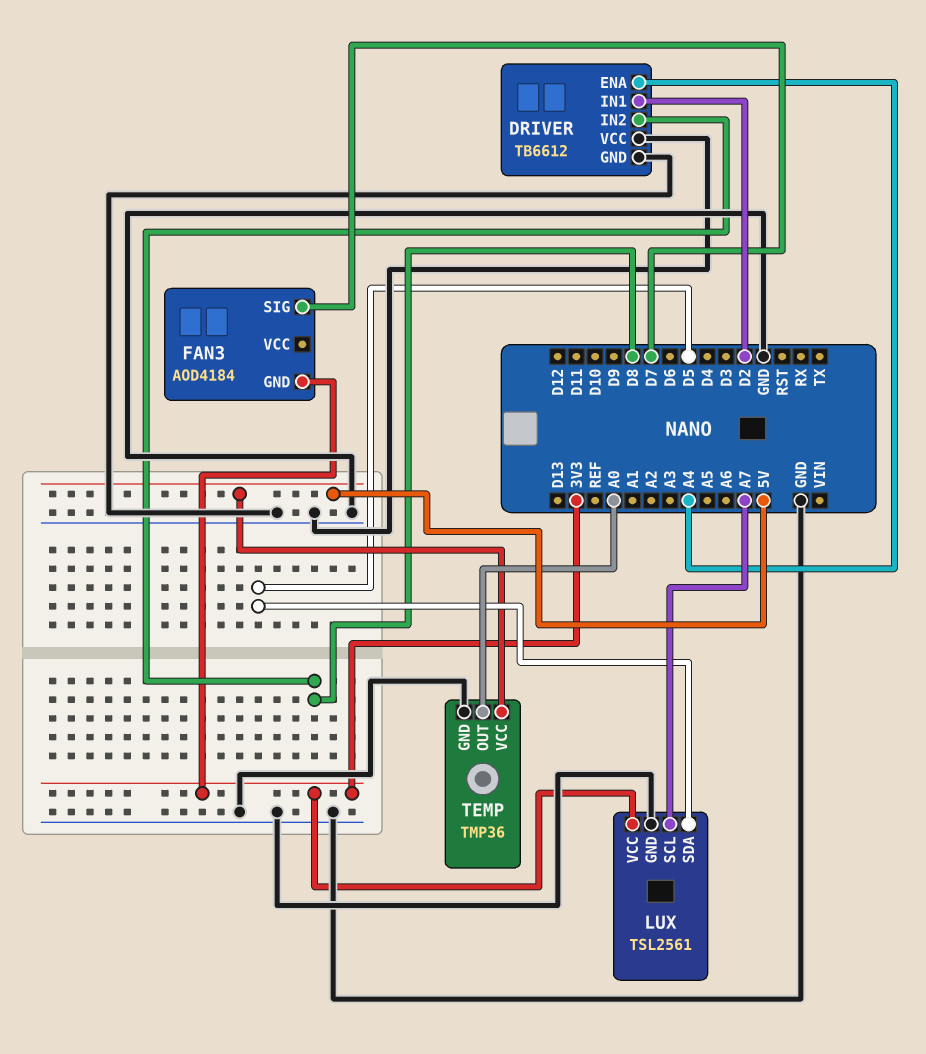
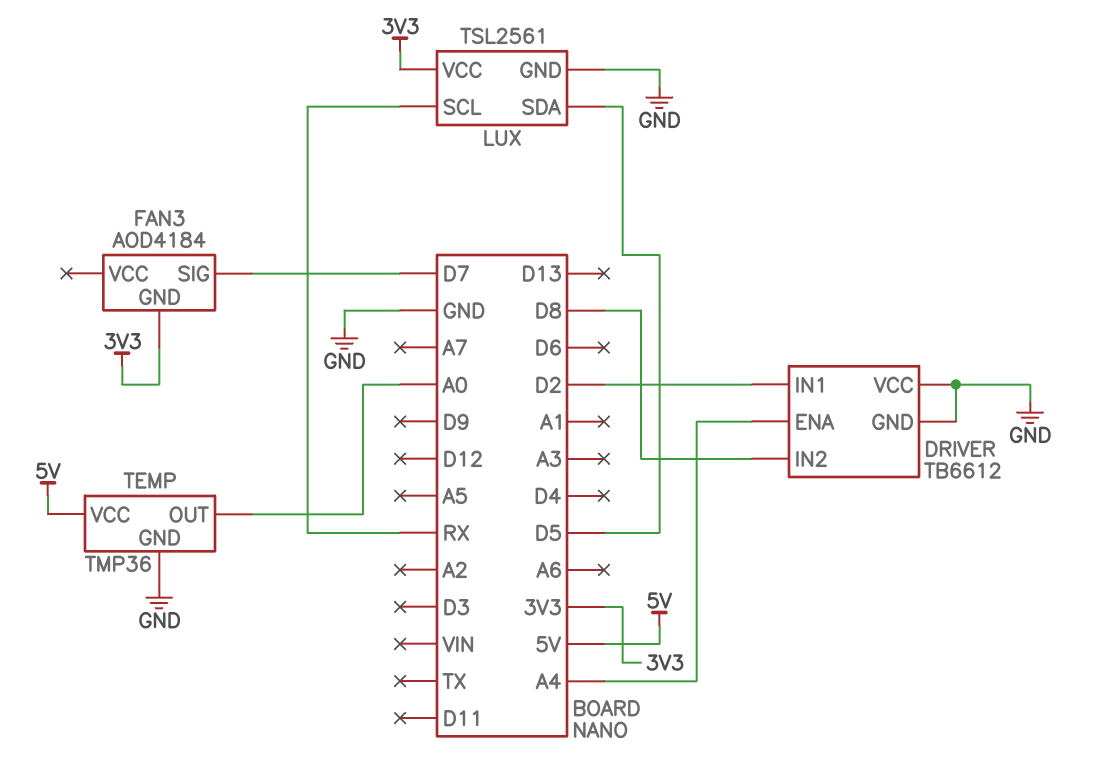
LUX pin SCL: A7 -> RX

